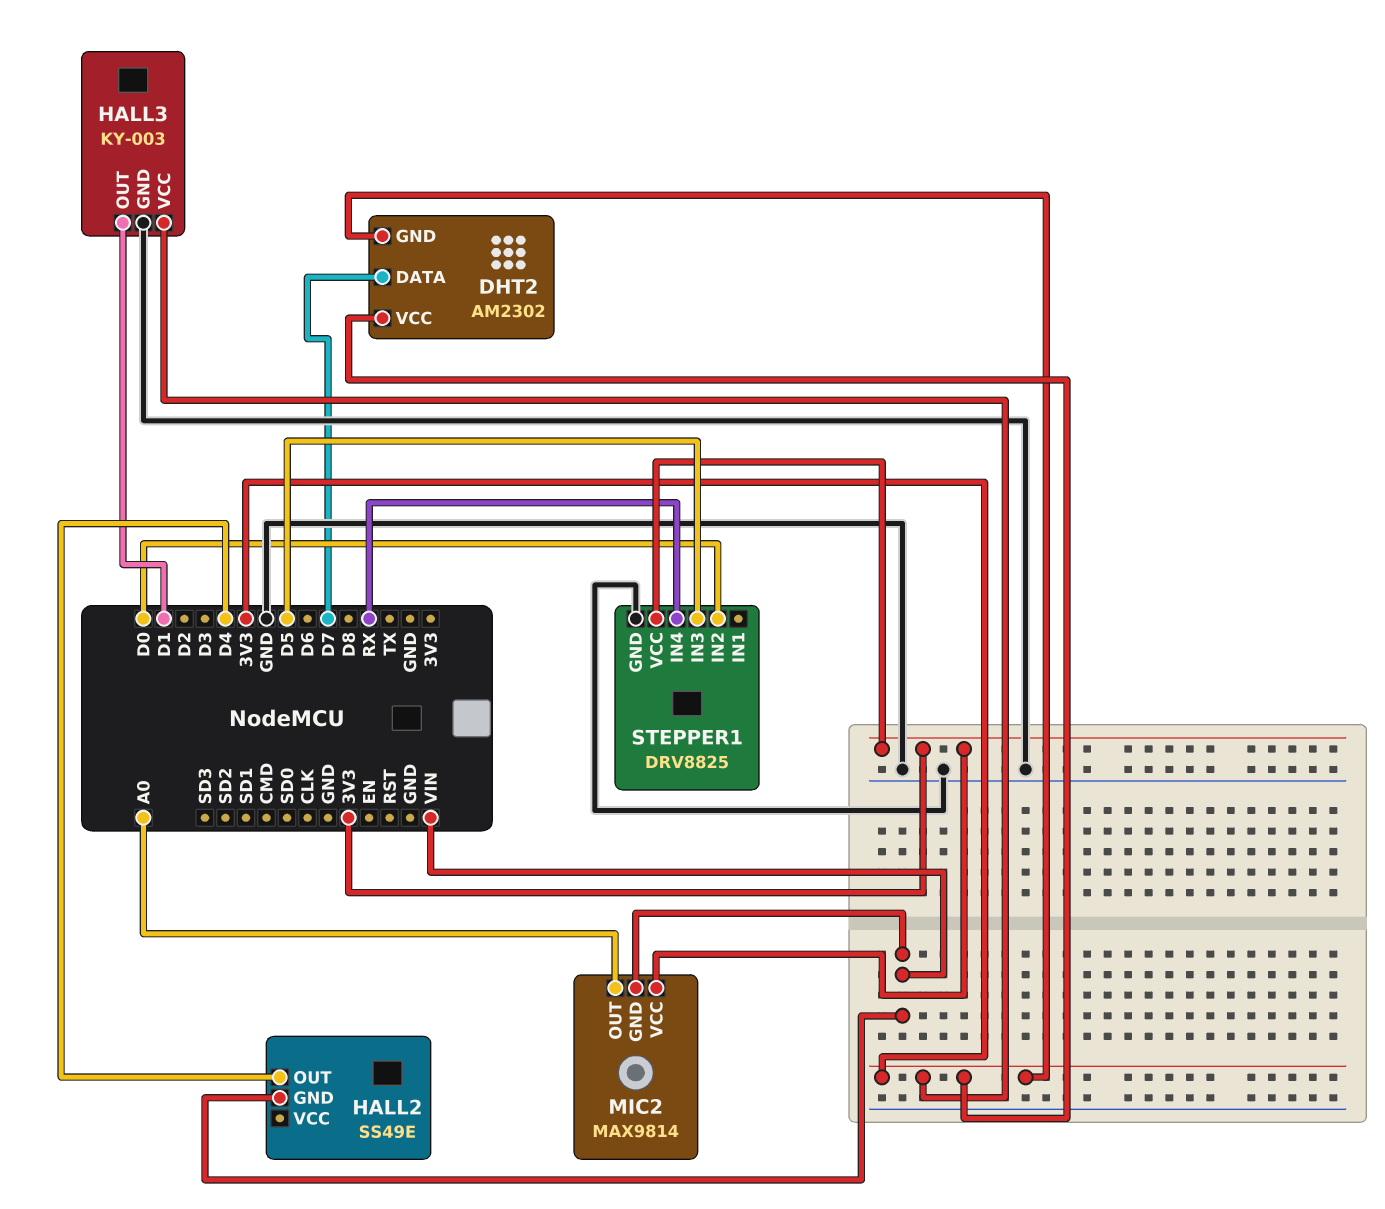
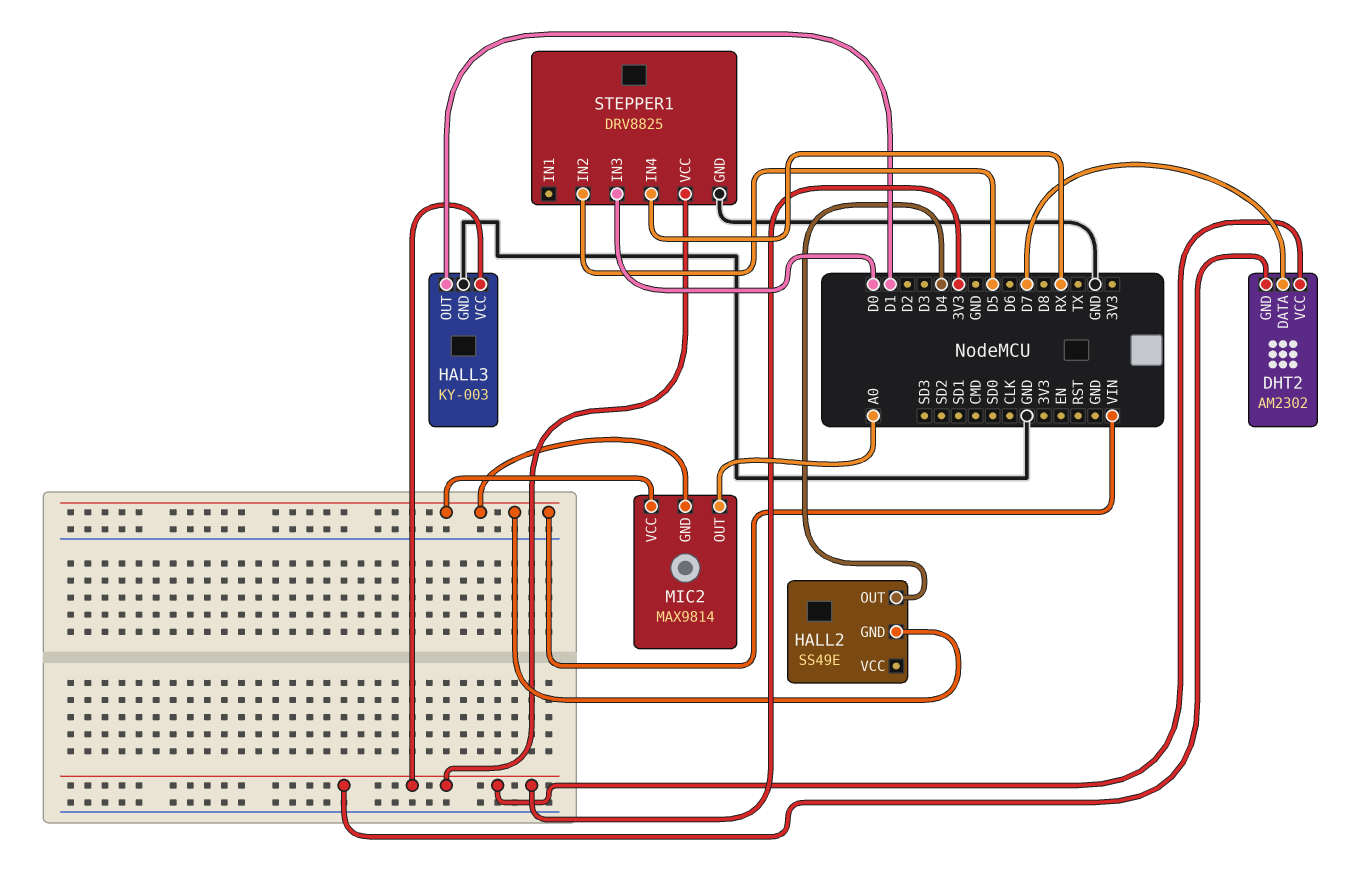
MIC2 pin VCC: 3V3 -> VIN
STEPPER1 pin IN2: D0 -> D5
STEPPER1 pin IN3: D5 -> D0

